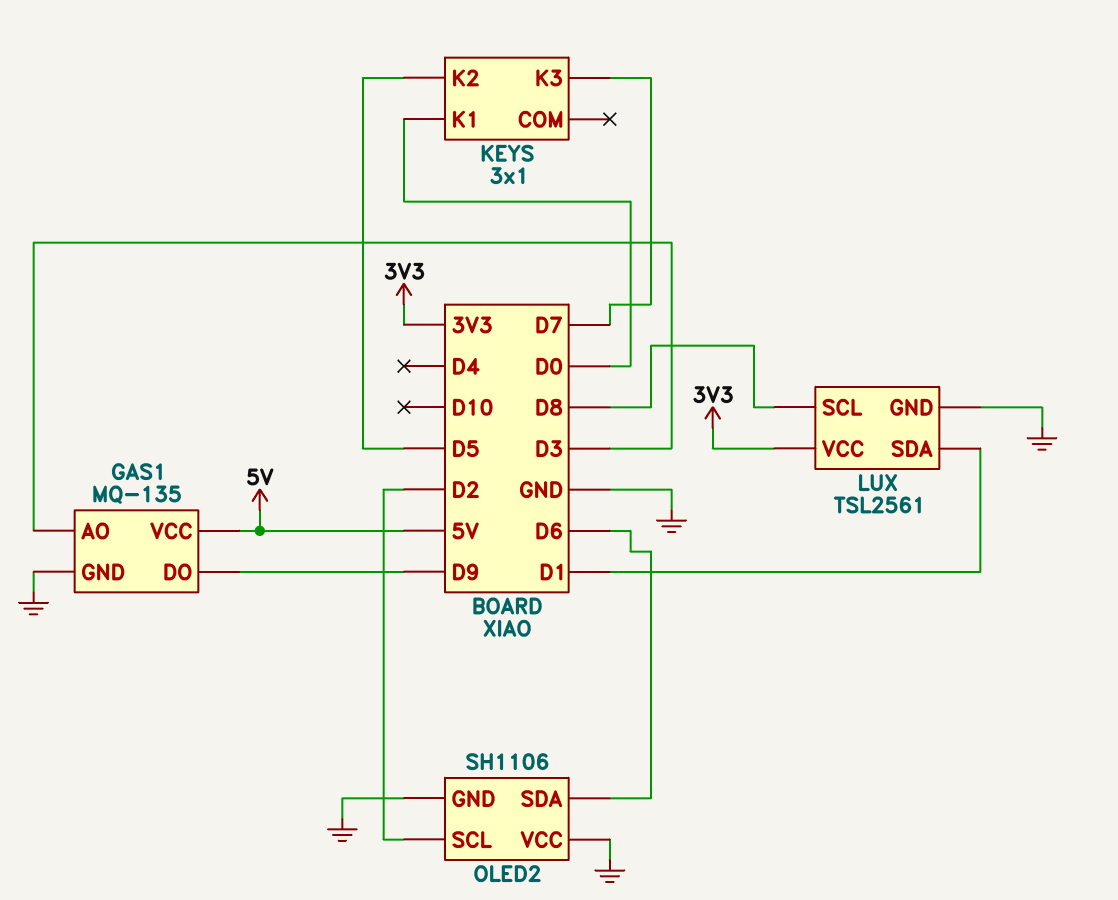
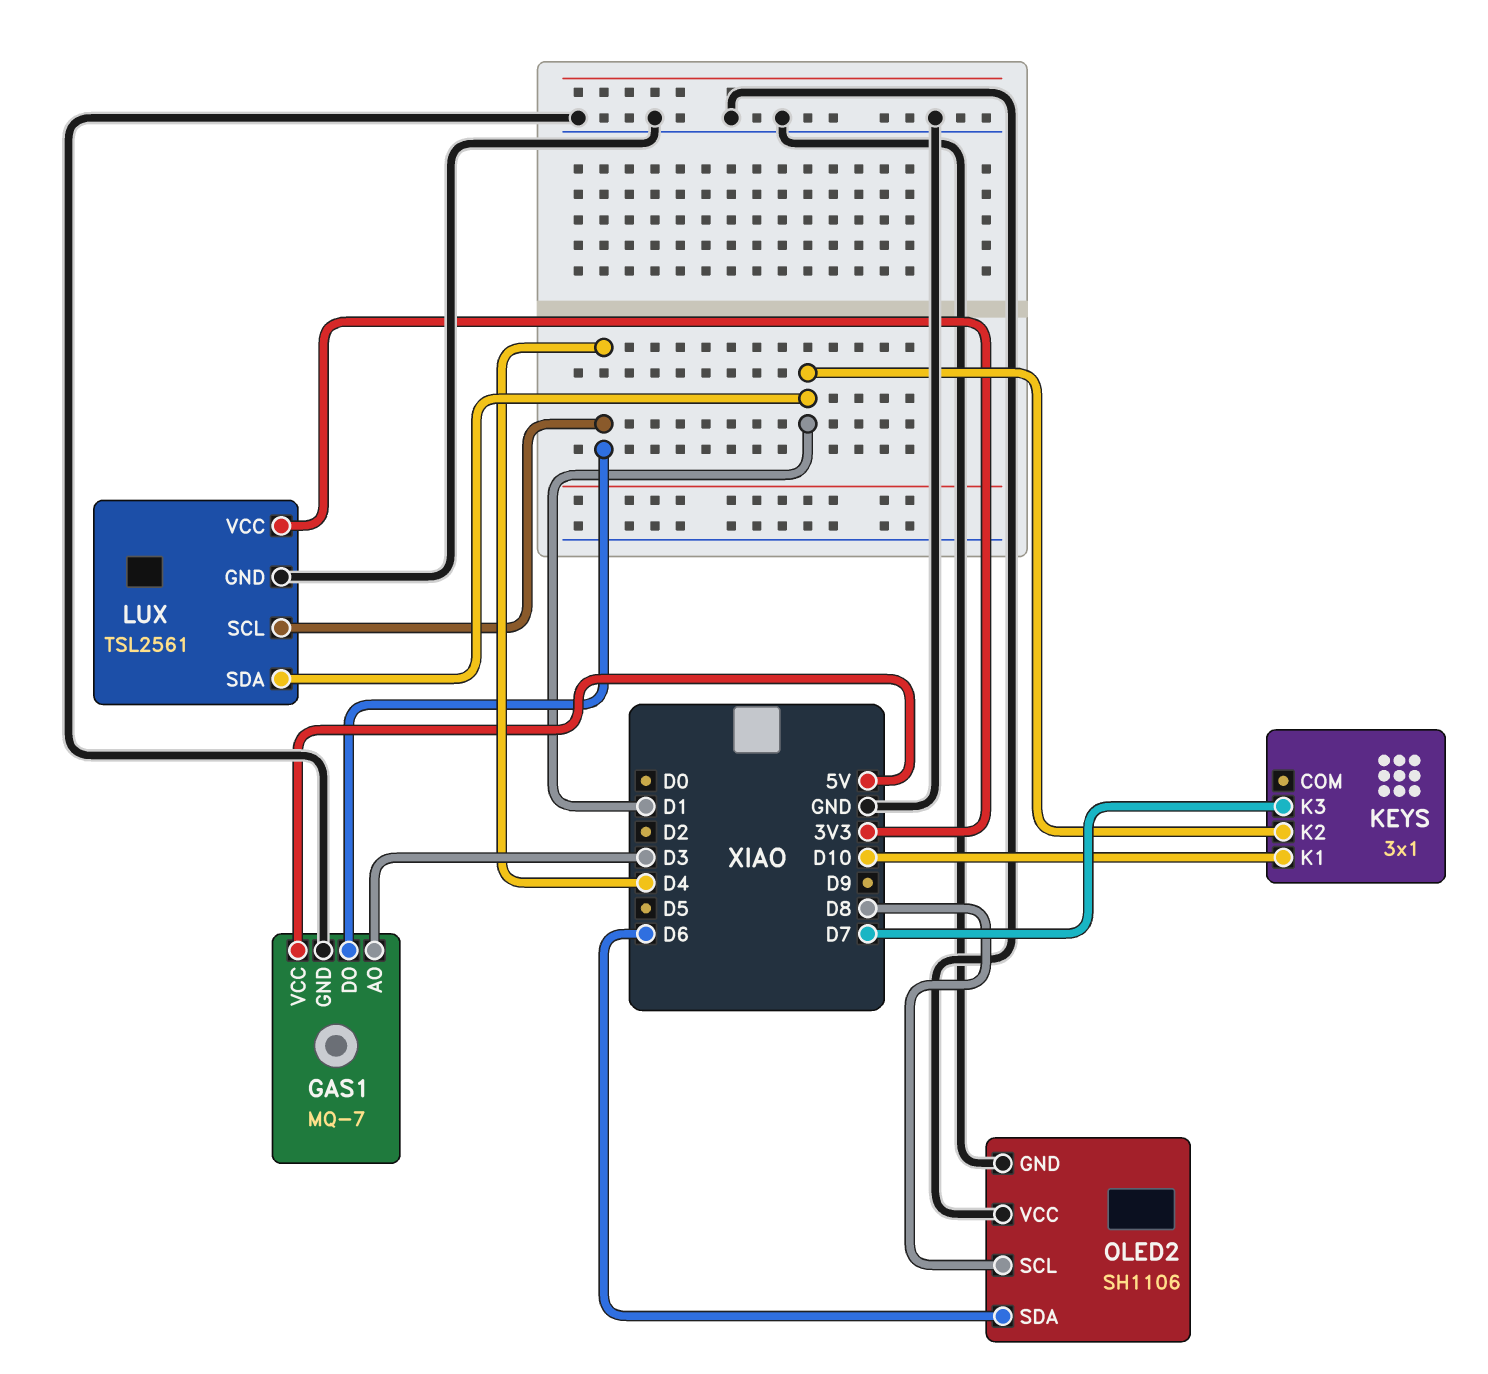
GAS1: MQ-135 -> MQ-7
GAS1 pin DO: D9 -> D4
KEYS pin K1: D0 -> D10
KEYS pin K2: D5 -> D1
LUX pin SCL: D8 -> D4
OLED2 pin SCL: D2 -> D8

